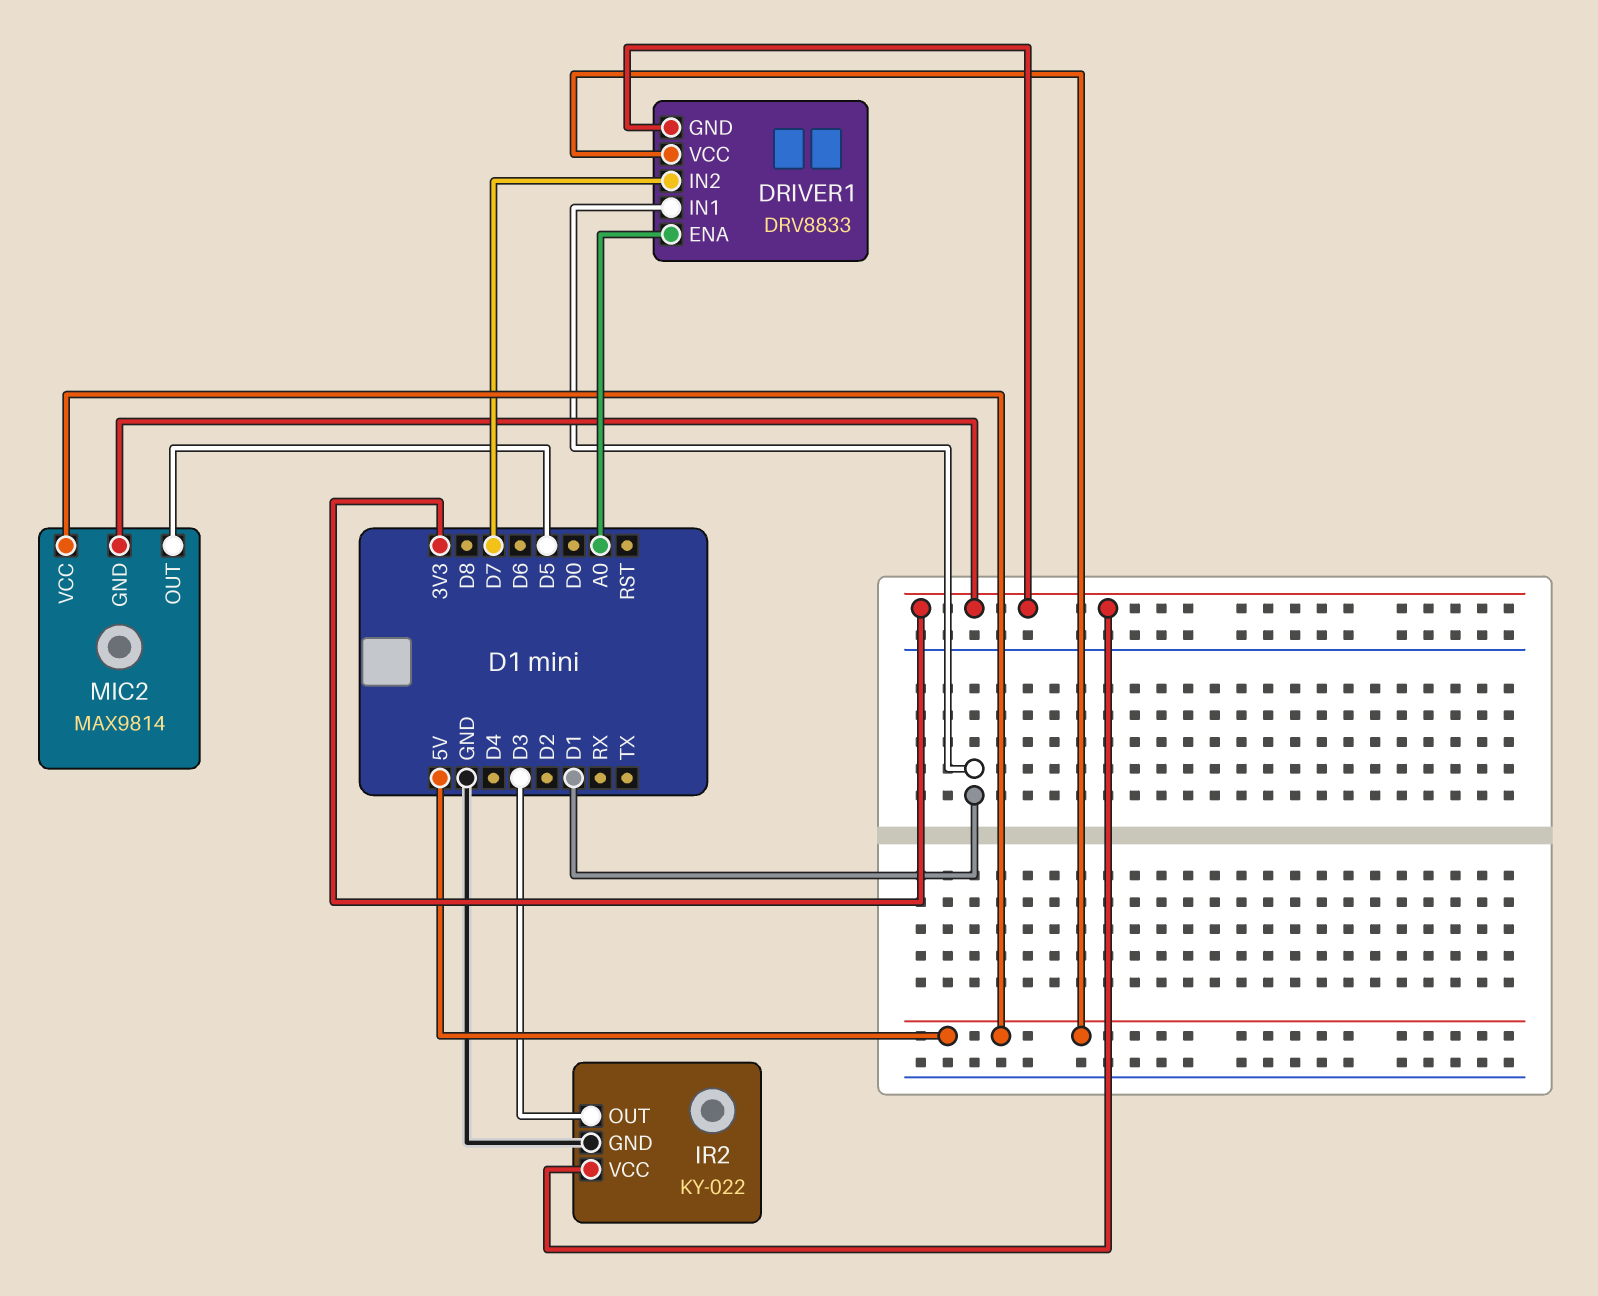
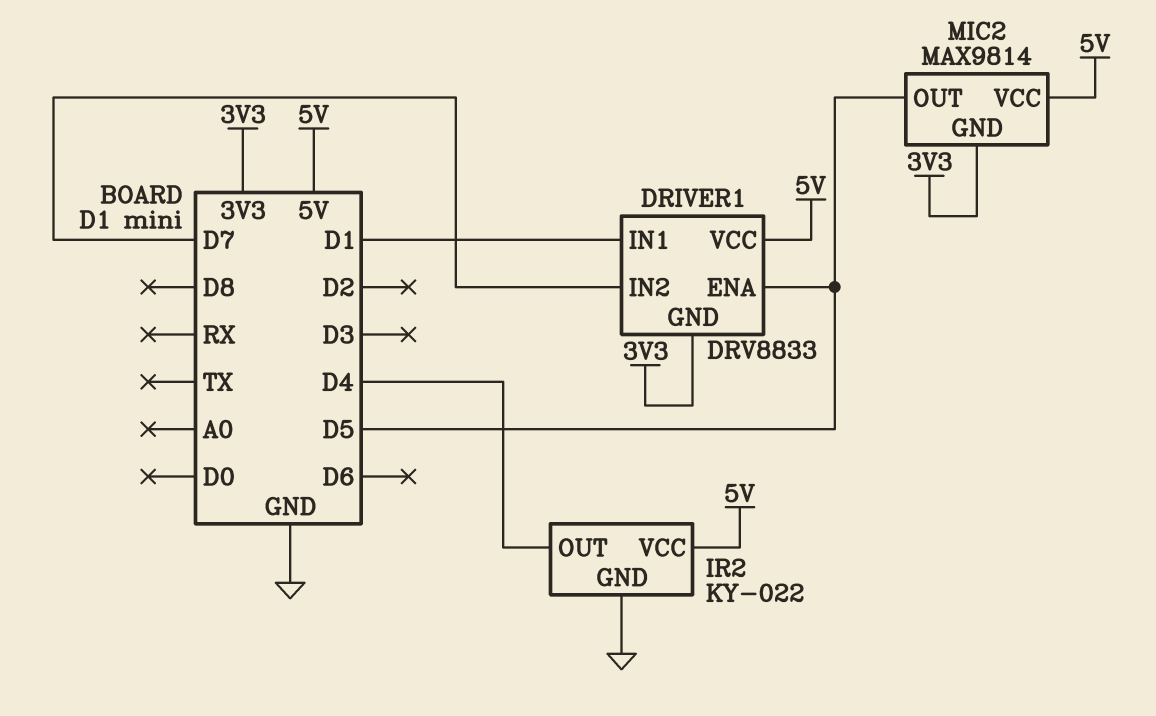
DRIVER1 pin ENA: A0 -> D5
IR2 pin OUT: D3 -> D4
IR2 pin VCC: 3V3 -> 5V

